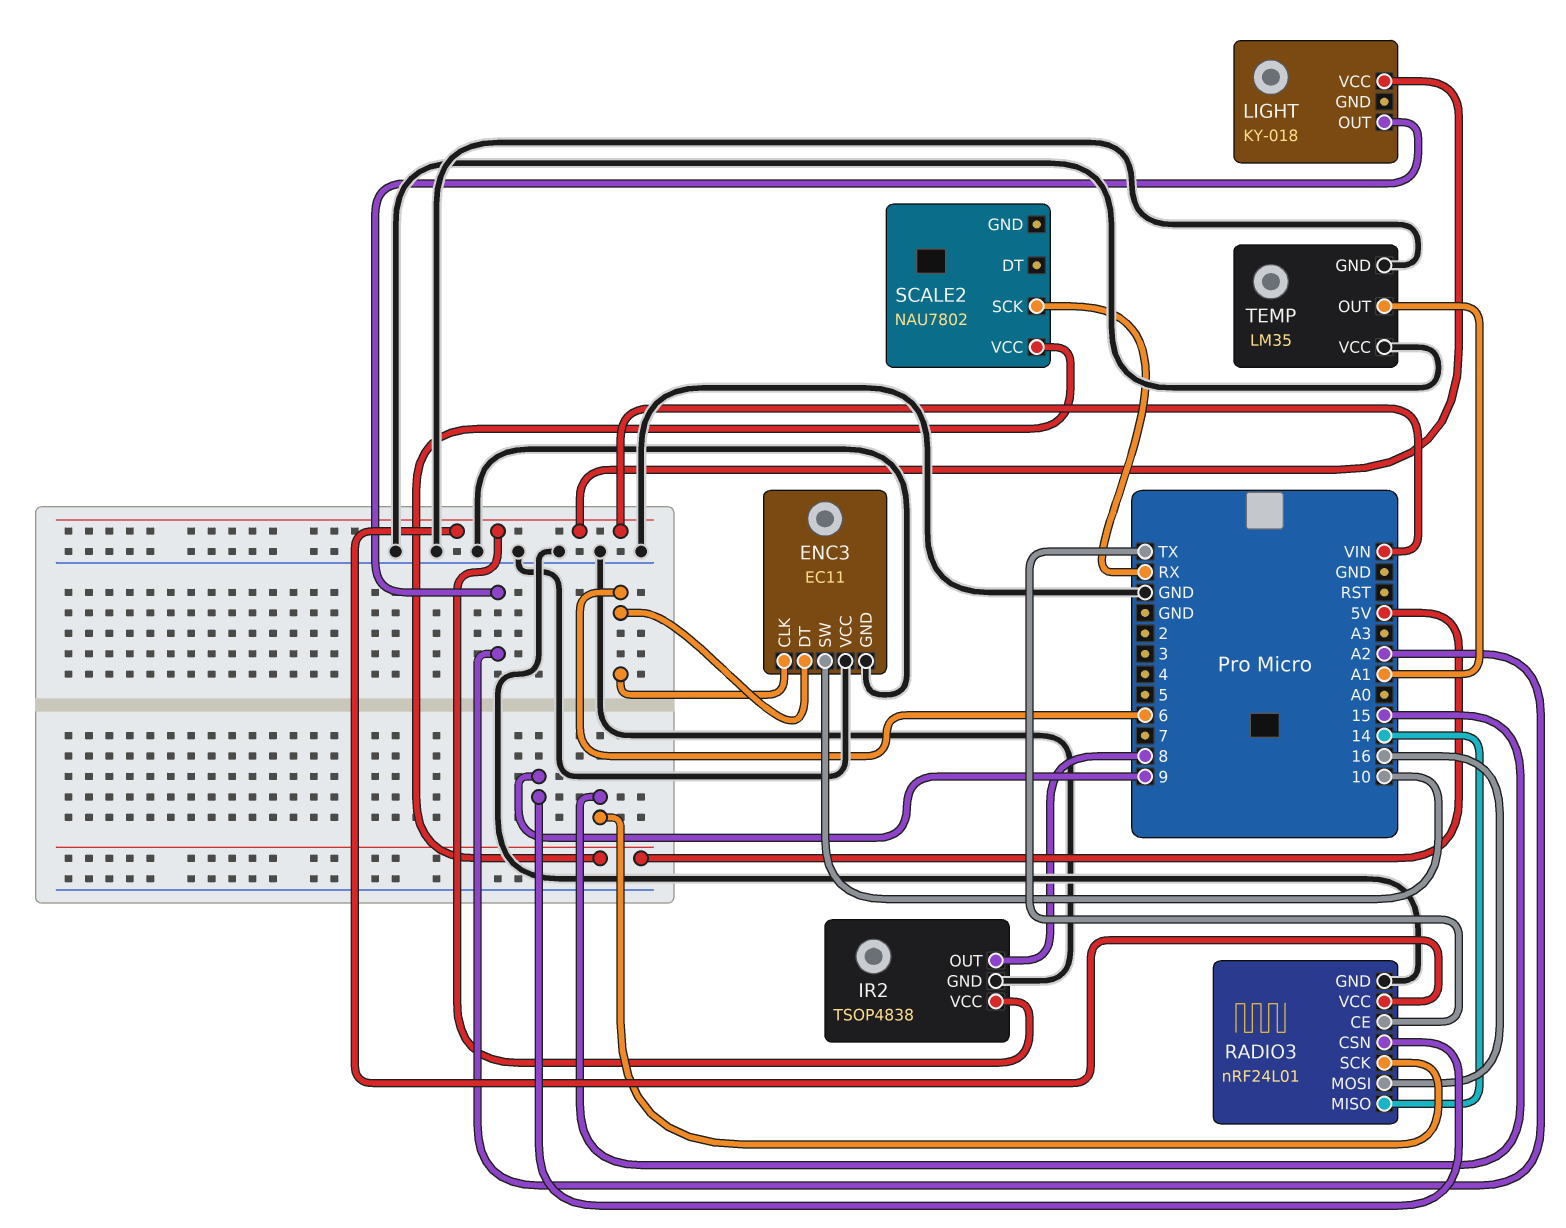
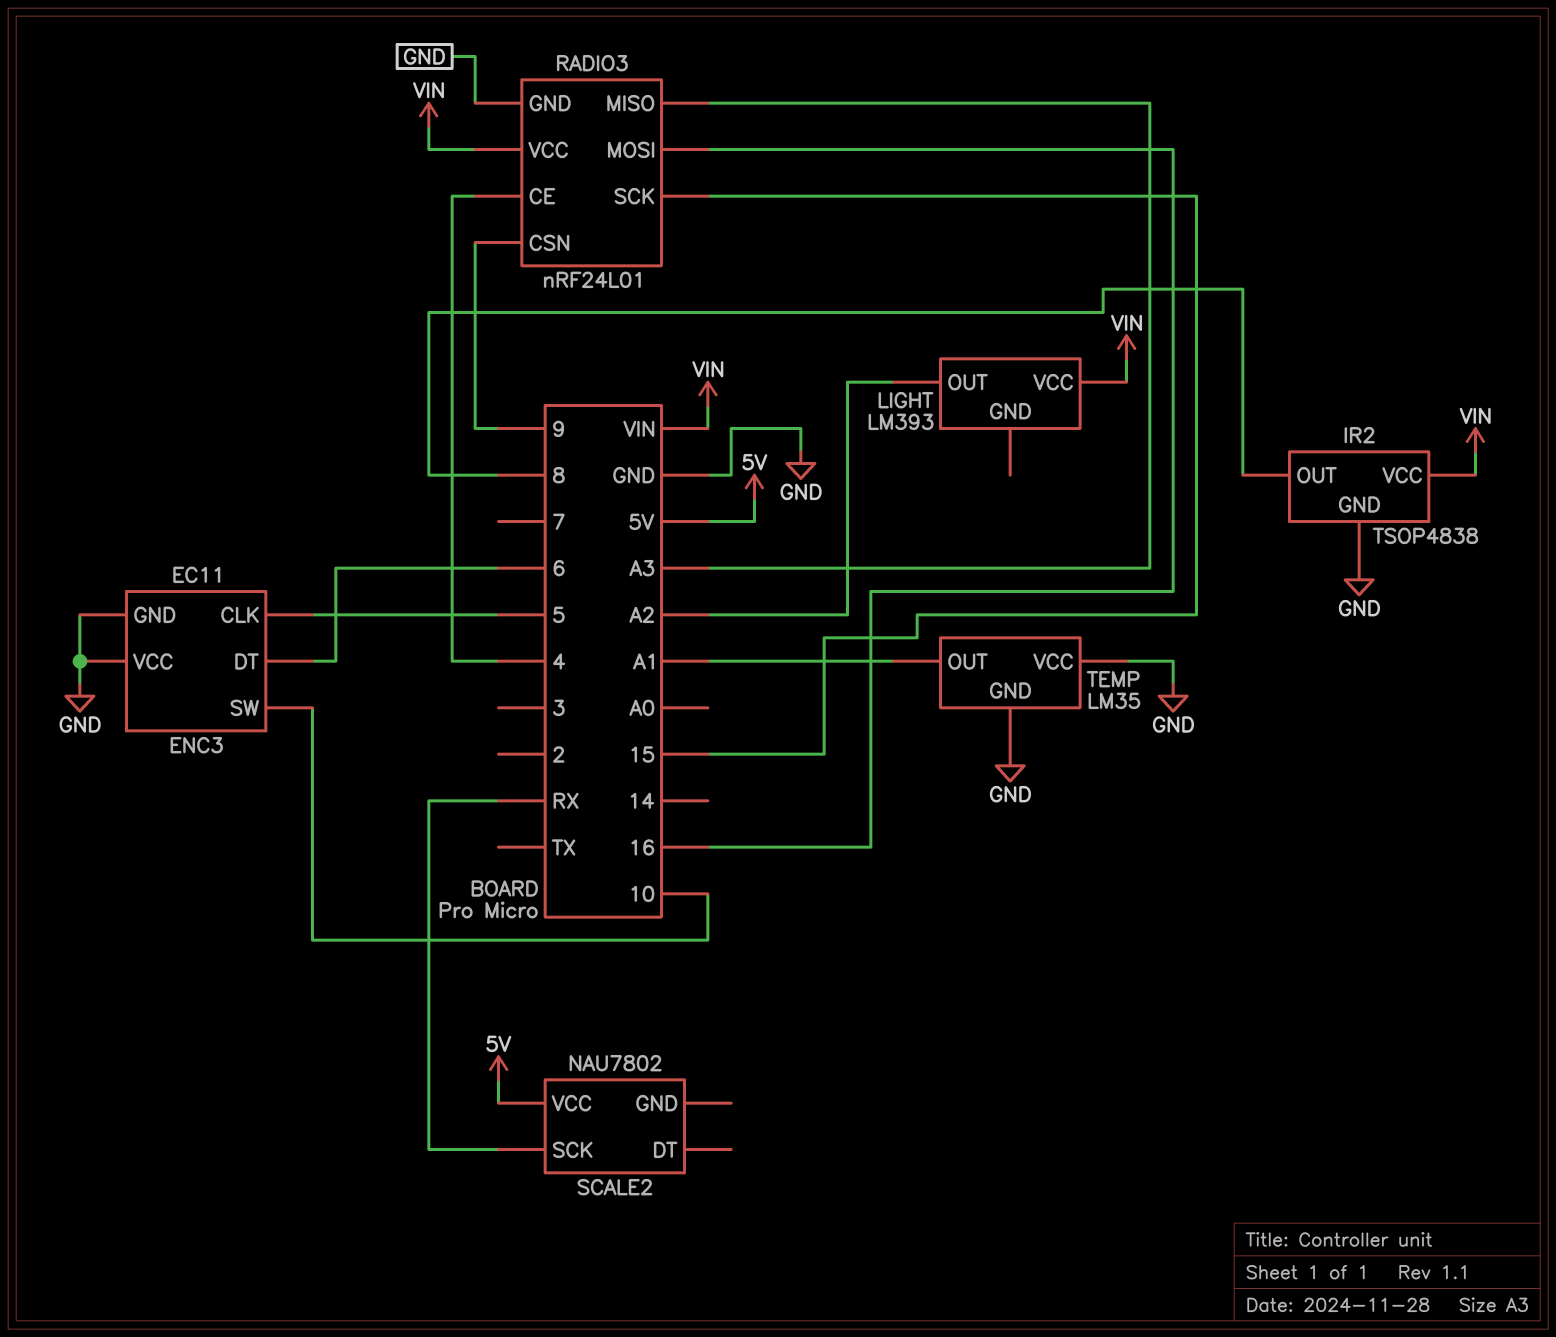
ENC3 pin CLK: 6 -> 5
LIGHT: KY-018 -> LM393
RADIO3 pin CE: TX -> 4
RADIO3 pin MISO: 14 -> A3

